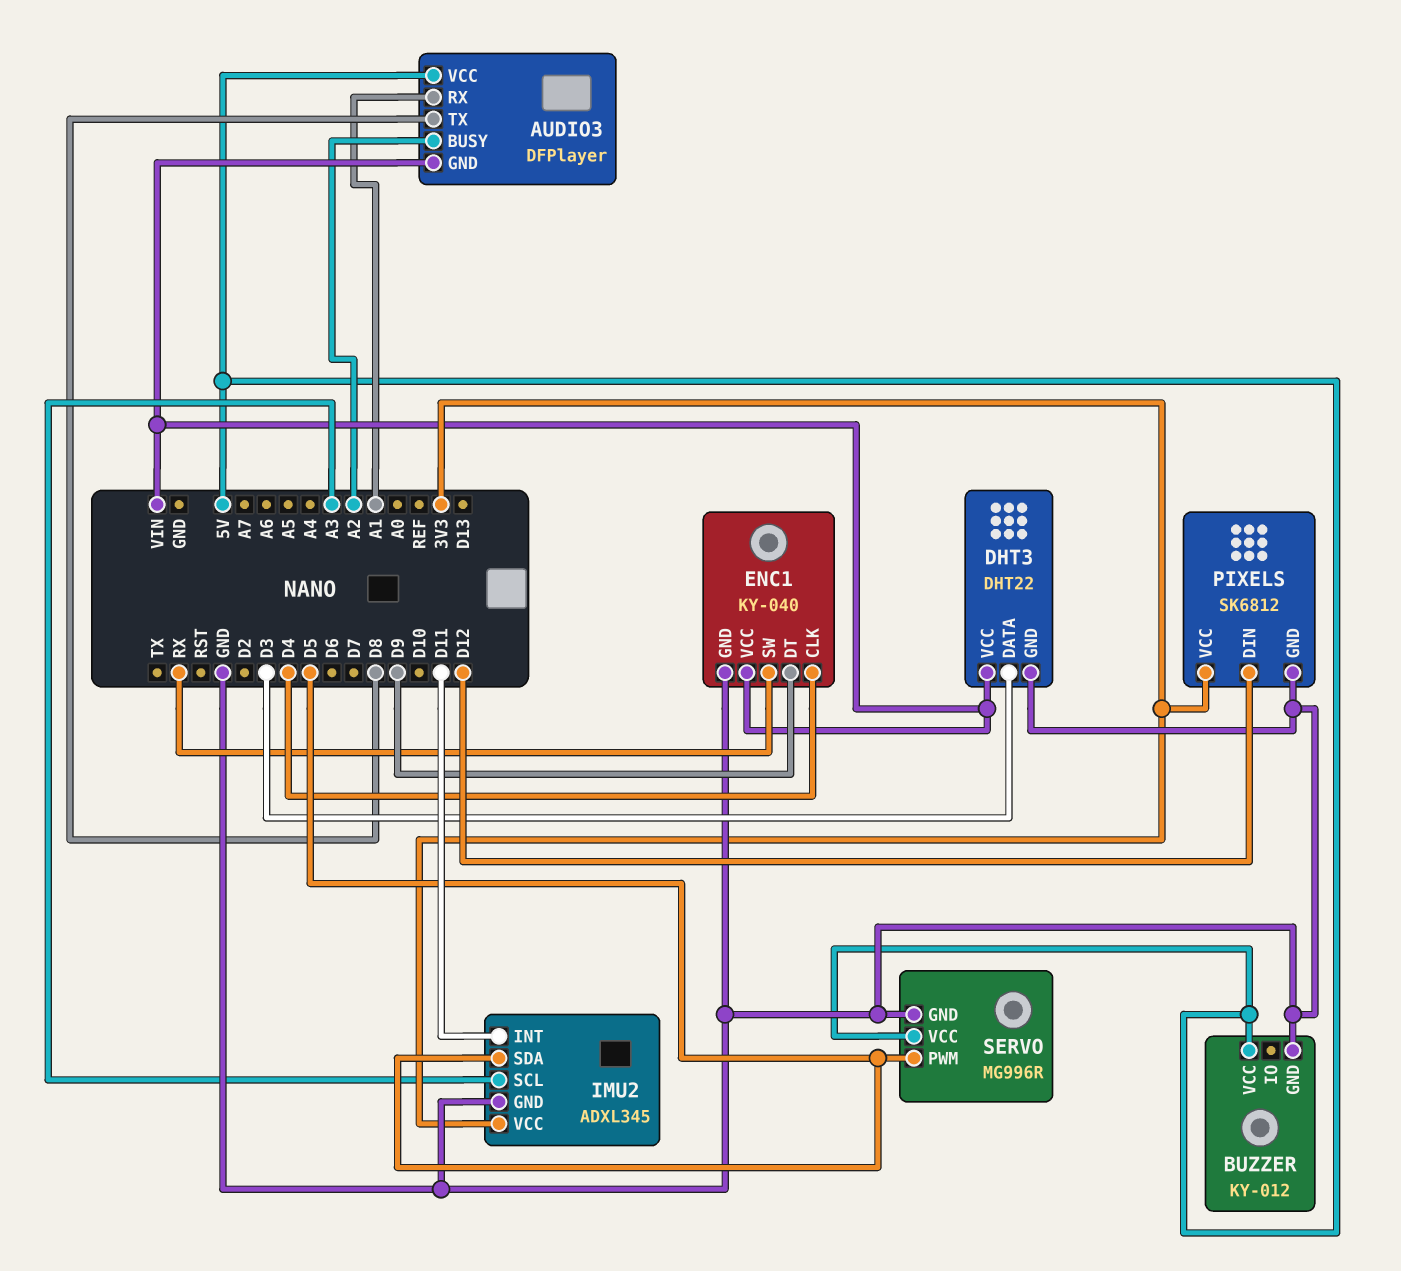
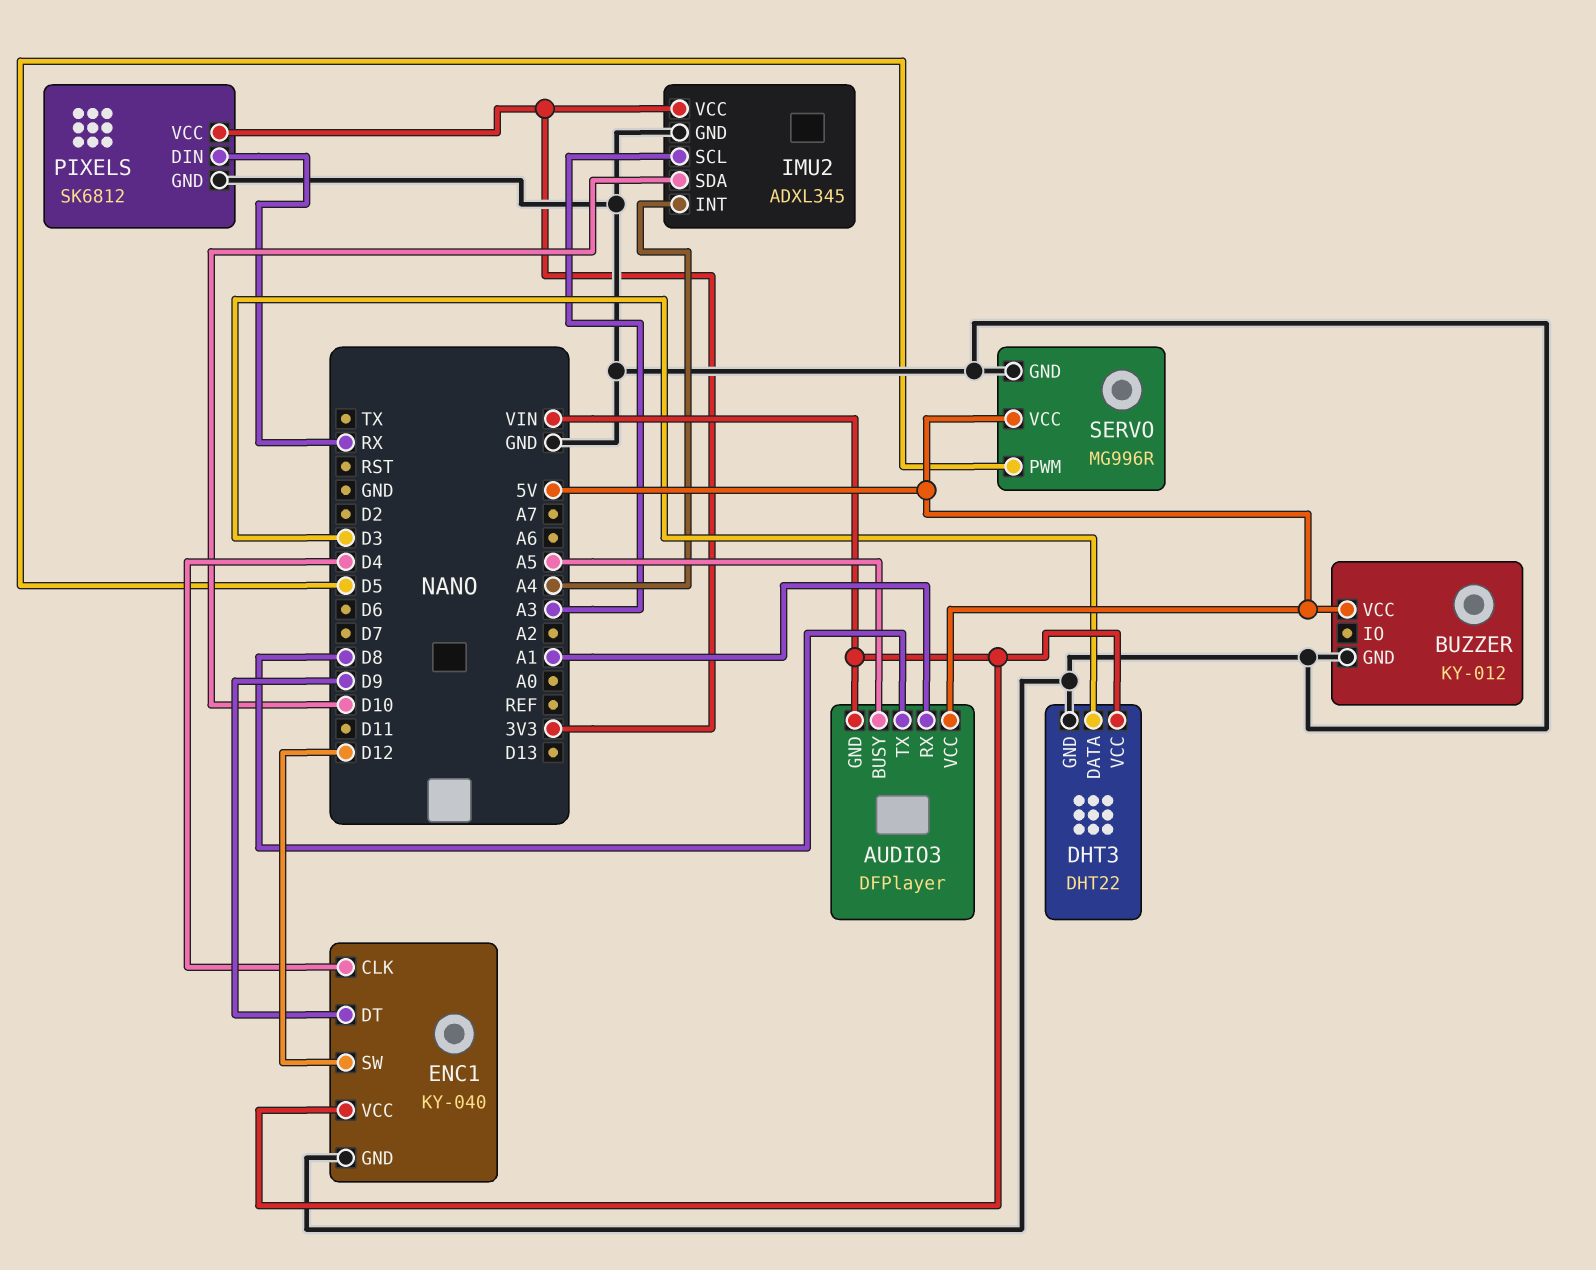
AUDIO3 pin BUSY: A2 -> A5
ENC1 pin SW: RX -> D12
IMU2 pin INT: D11 -> A4
IMU2 pin SDA: D5 -> D10
PIXELS pin DIN: D12 -> RX

